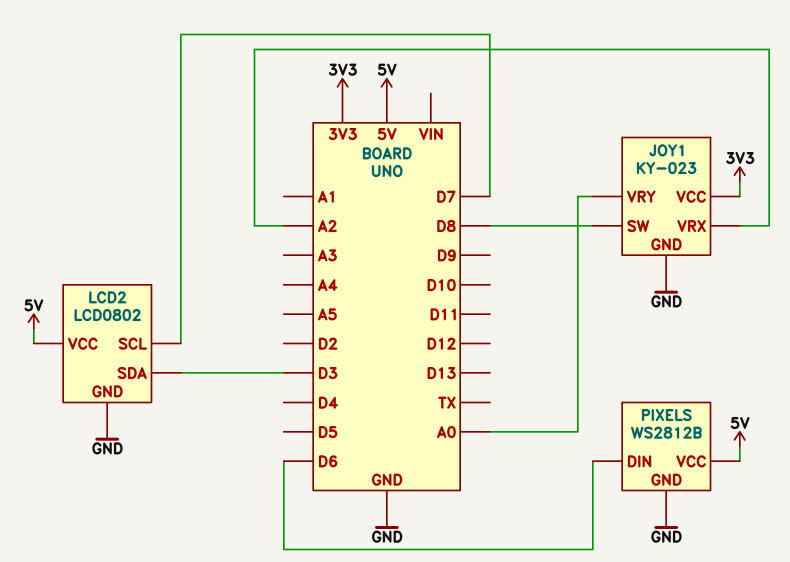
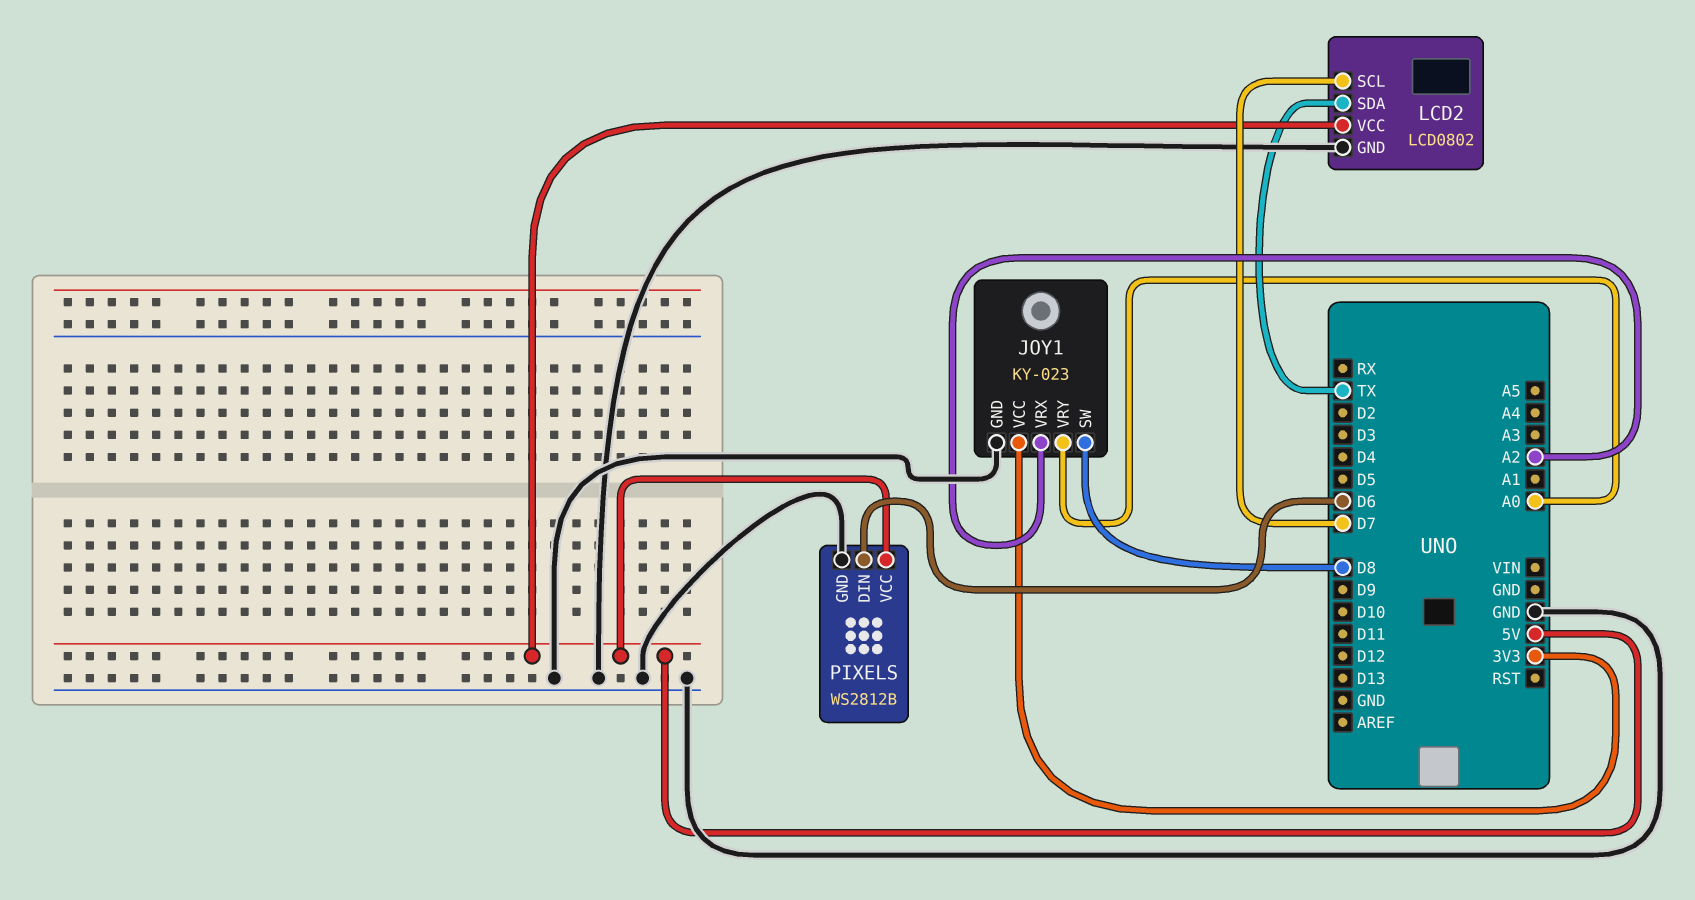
LCD2 pin SDA: D3 -> TX

